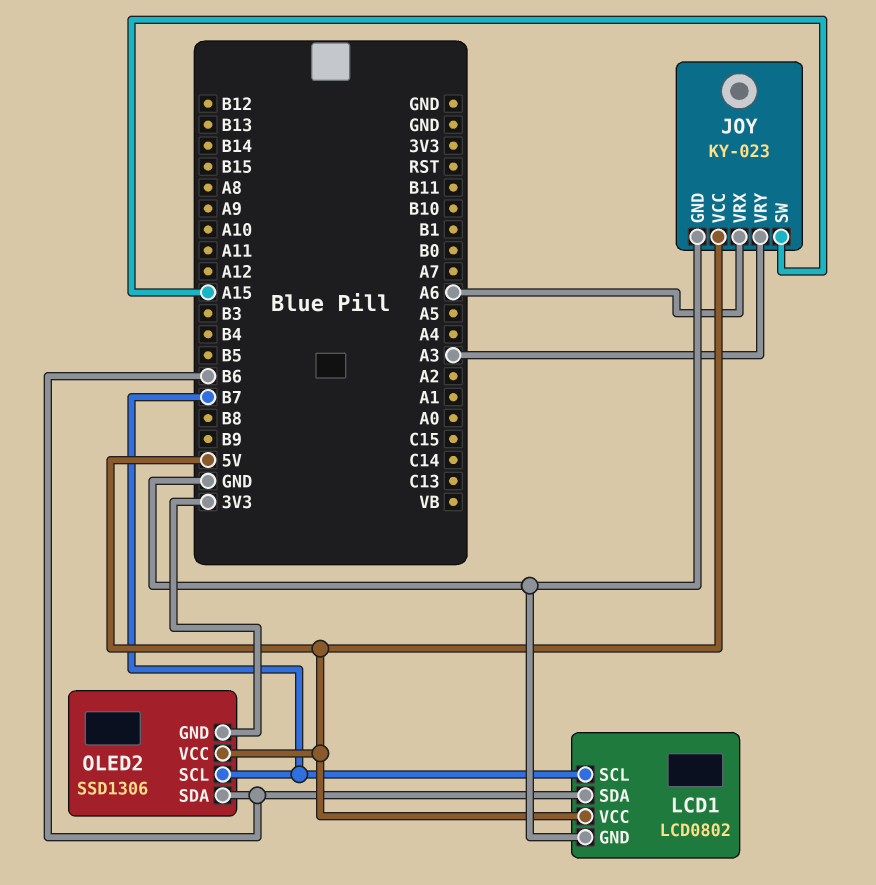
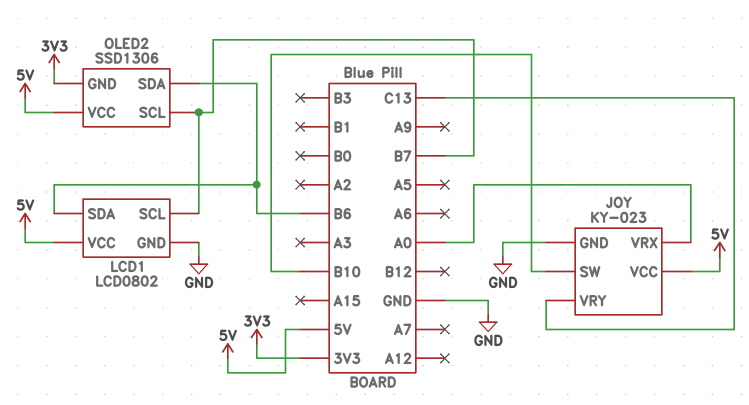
JOY pin SW: A15 -> B10
JOY pin VRX: A6 -> A0
JOY pin VRY: A3 -> C13

